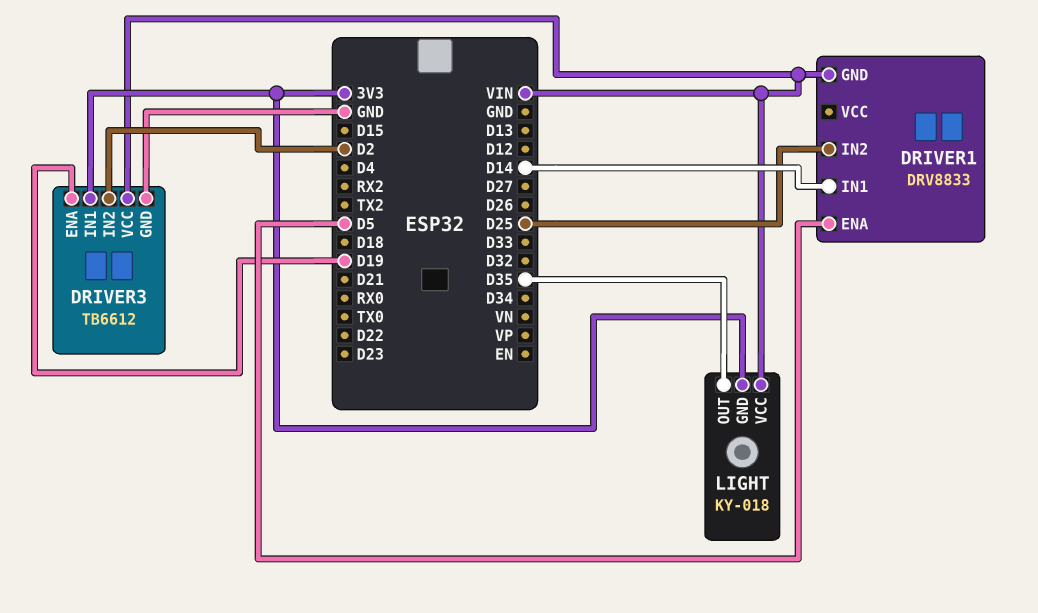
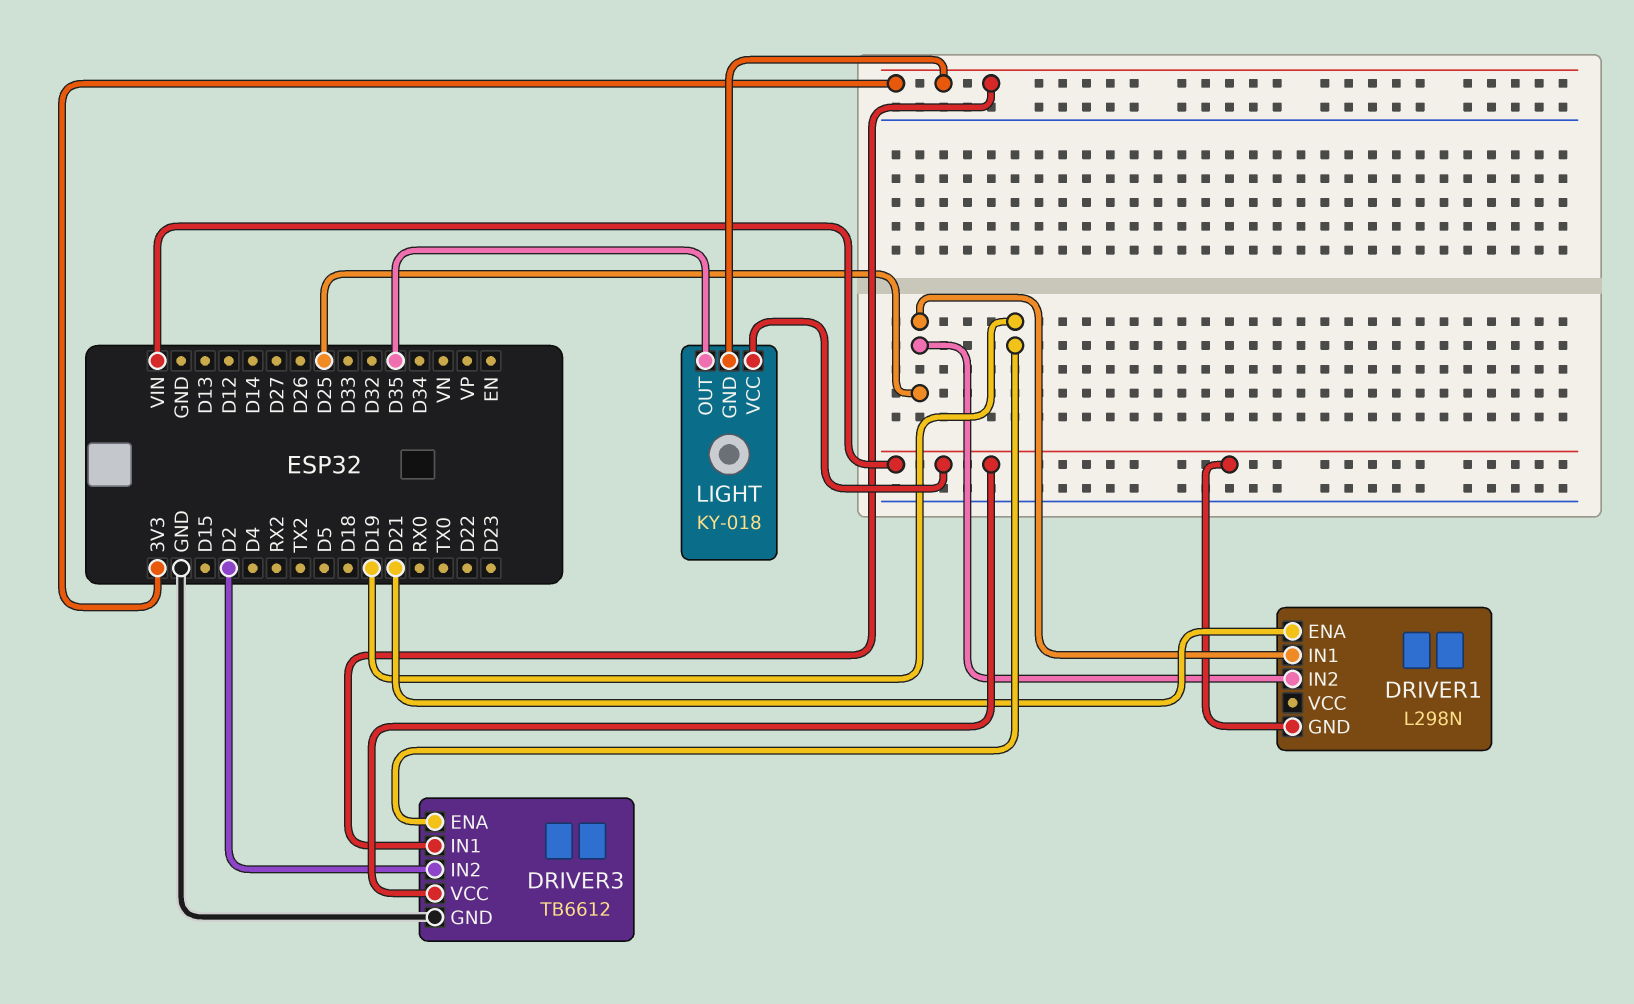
DRIVER1: DRV8833 -> L298N
DRIVER1 pin ENA: D5 -> D21
DRIVER1 pin IN1: D14 -> D25

